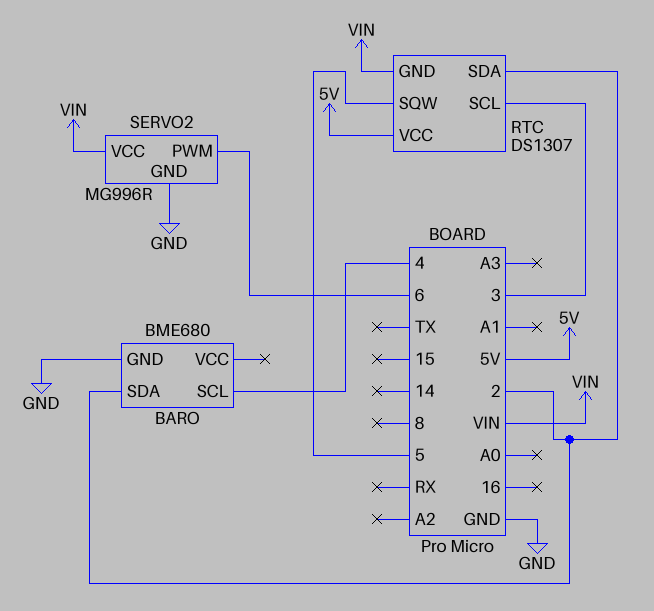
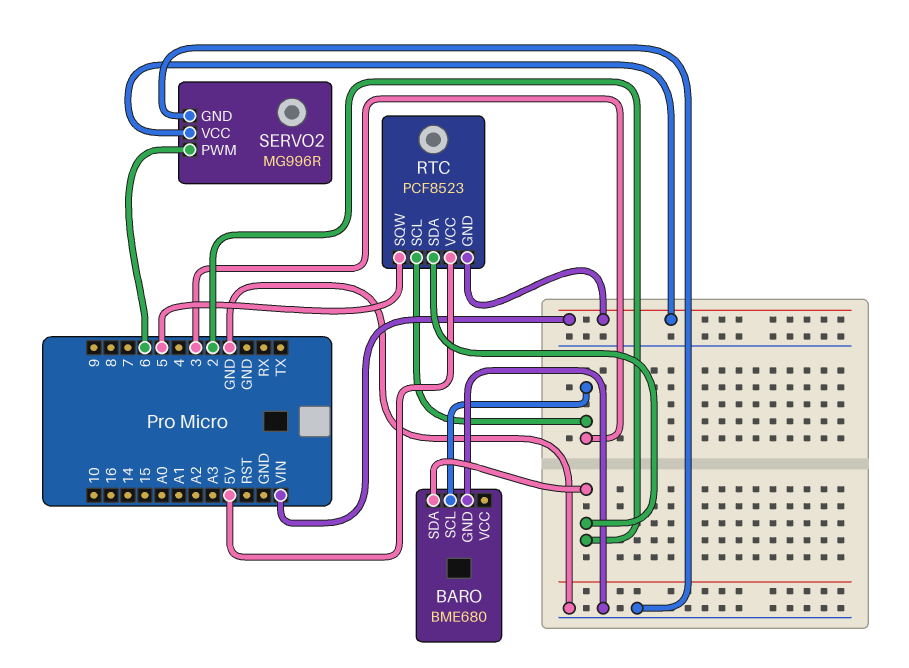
BARO pin SCL: 4 -> 3
RTC: DS1307 -> PCF8523

